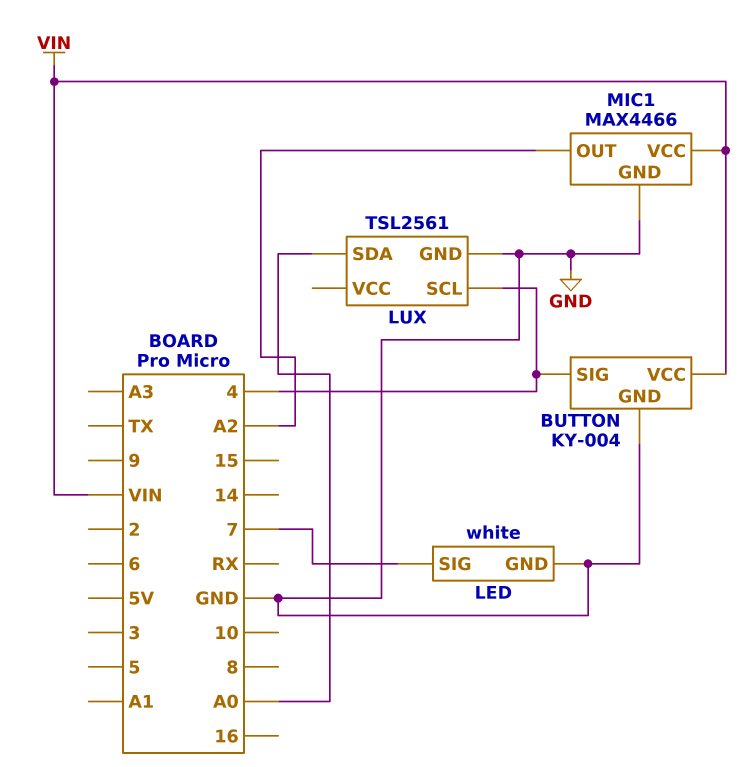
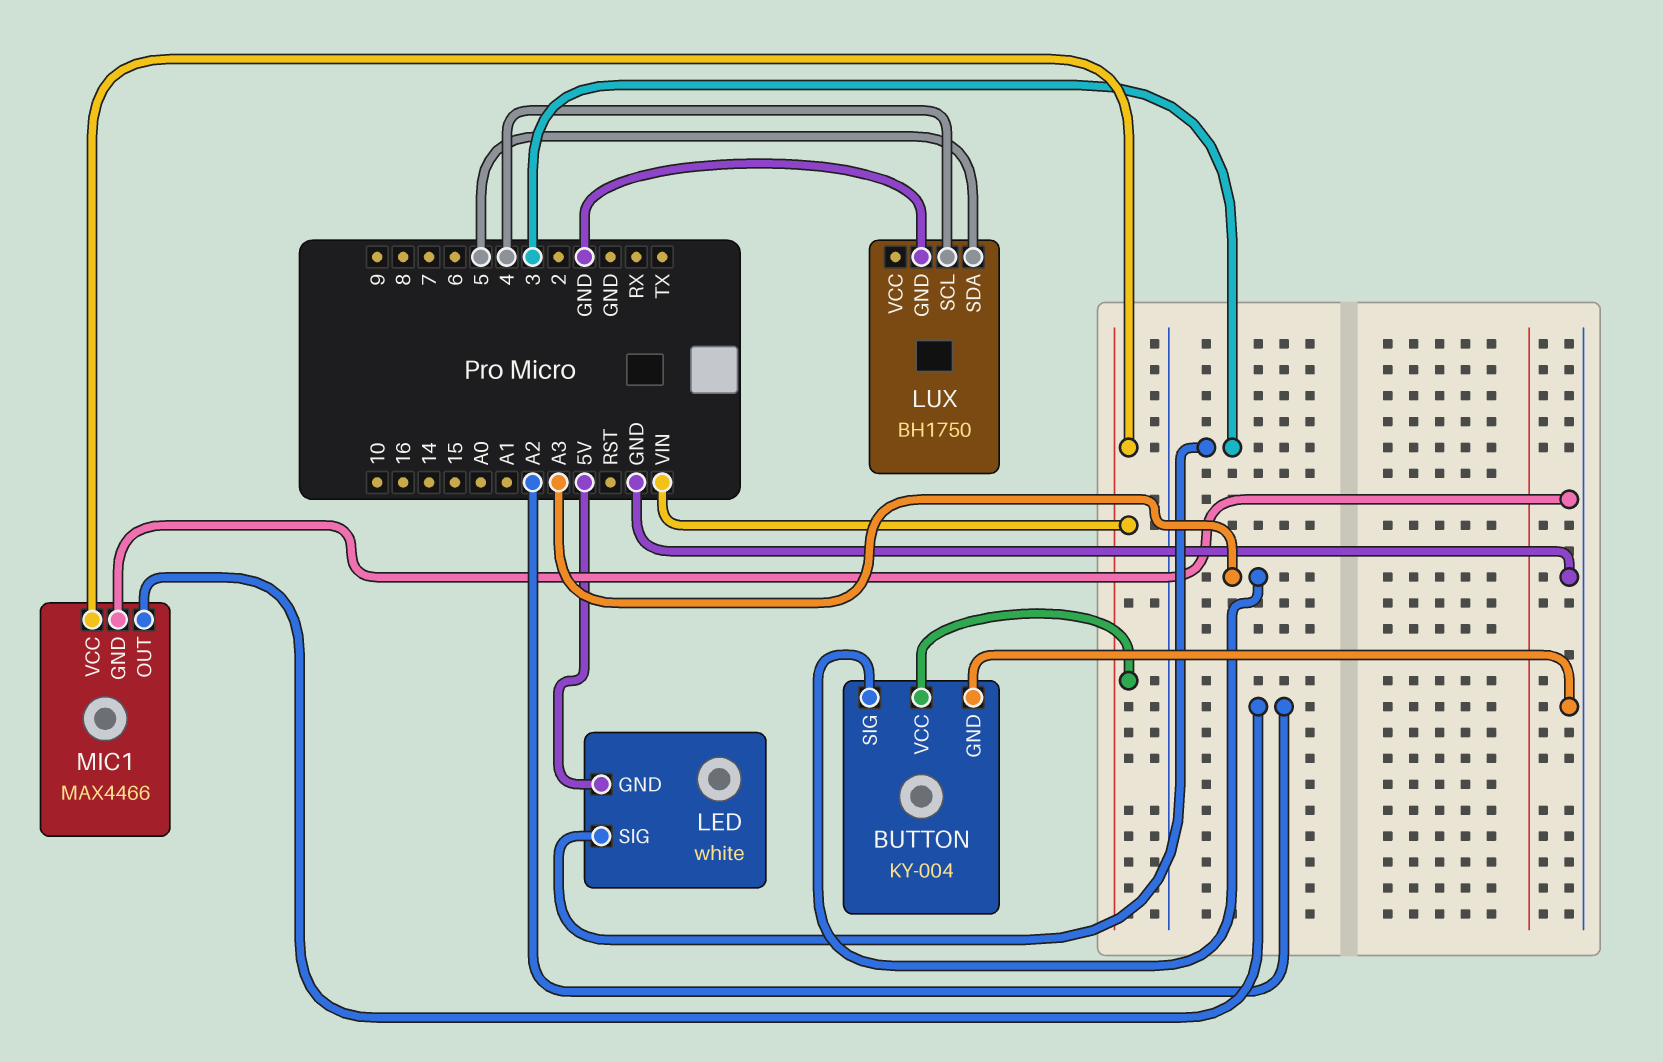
BUTTON pin SIG: 4 -> A3
LED pin GND: GND -> 5V
LED pin SIG: 7 -> 3
LUX: TSL2561 -> BH1750
LUX pin SDA: A0 -> 5

